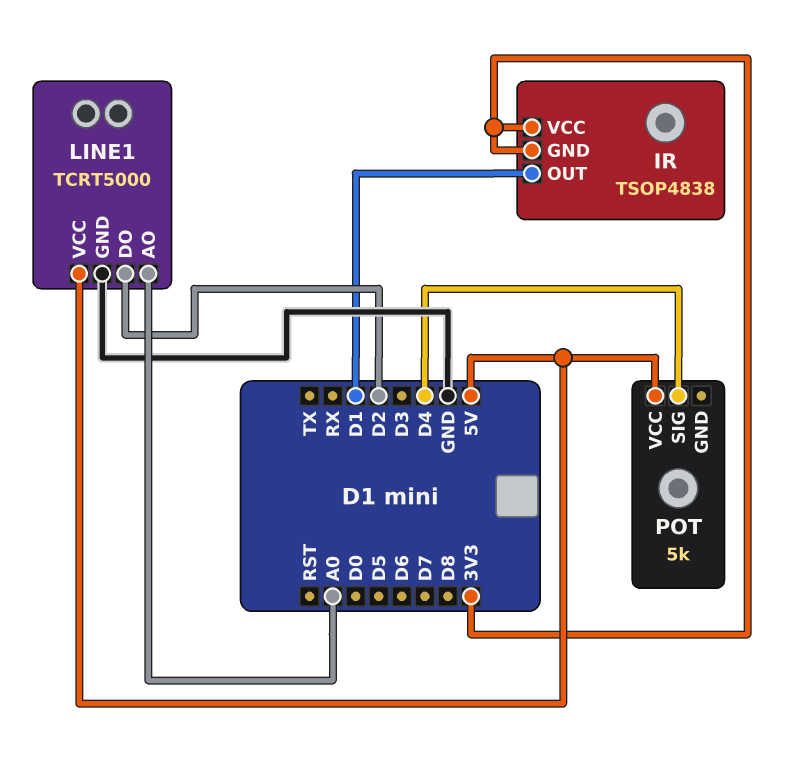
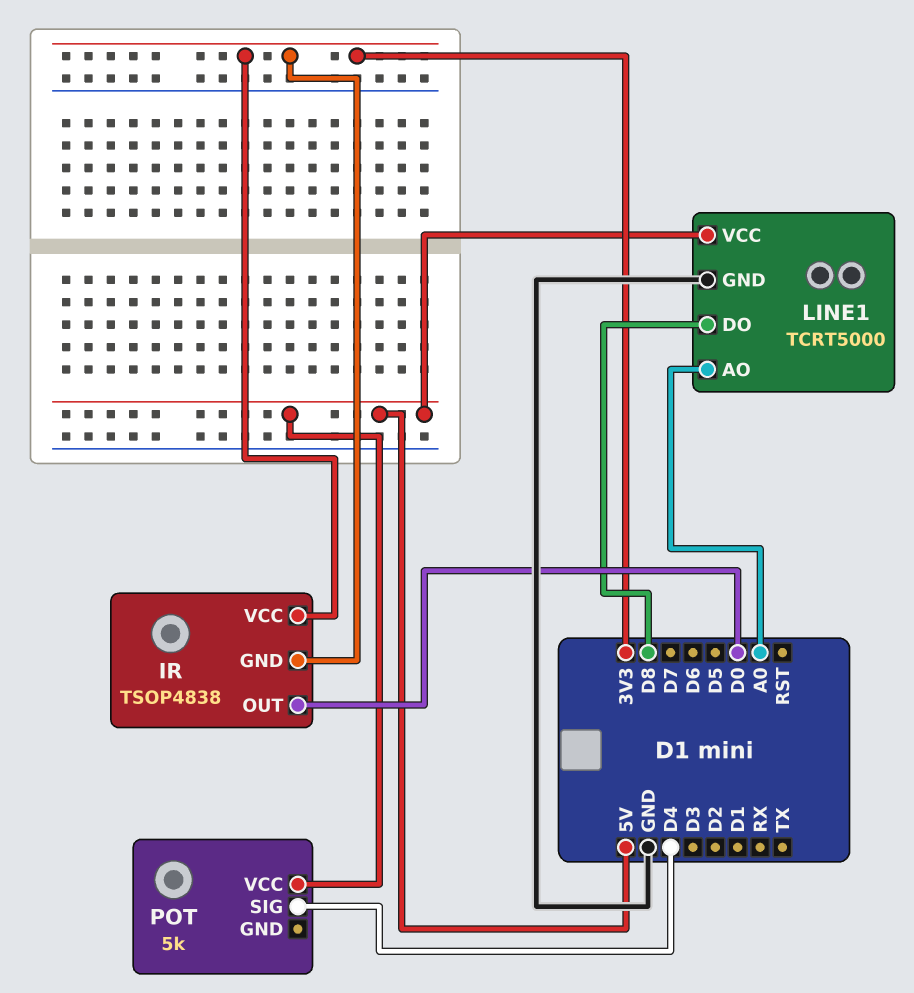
IR pin OUT: D1 -> D0
LINE1 pin DO: D2 -> D8

